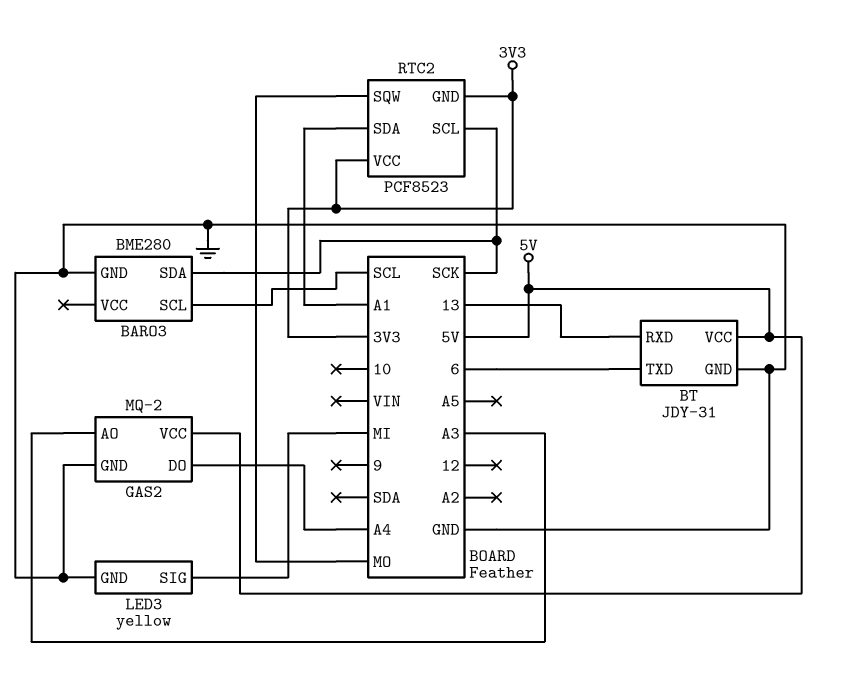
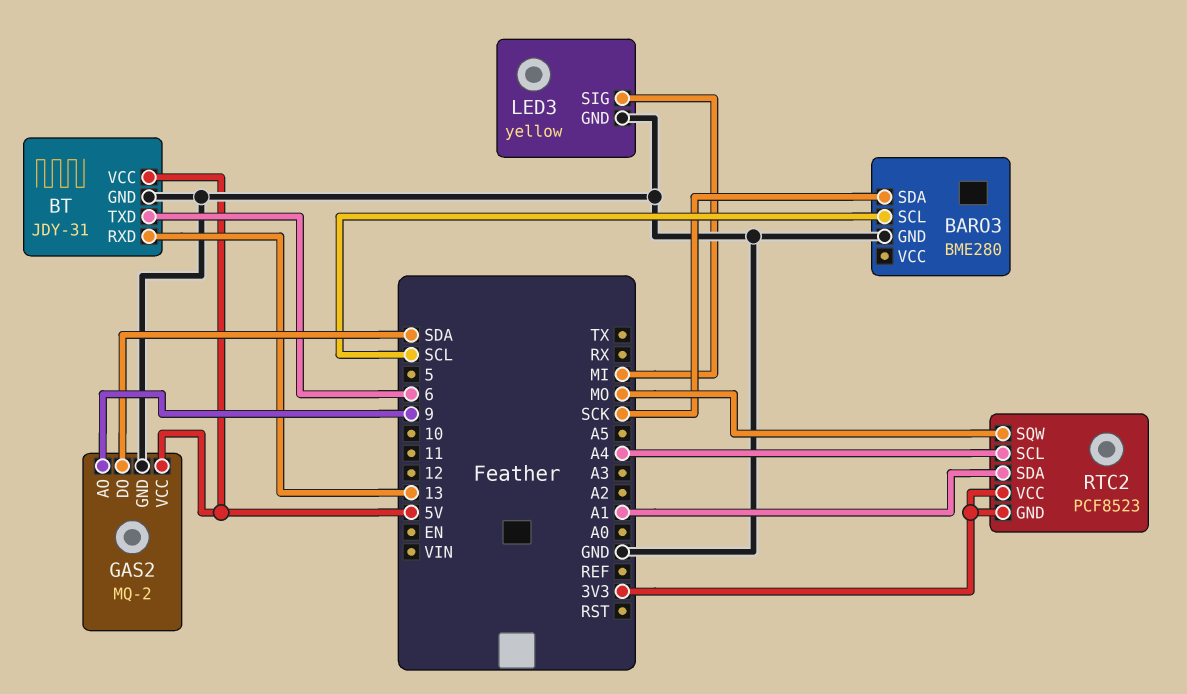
GAS2 pin AO: A3 -> 9
GAS2 pin DO: A4 -> SDA
RTC2 pin SCL: SCK -> A4

